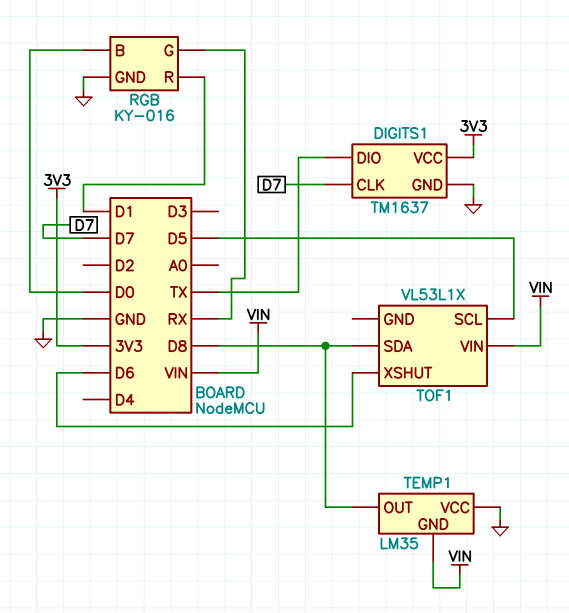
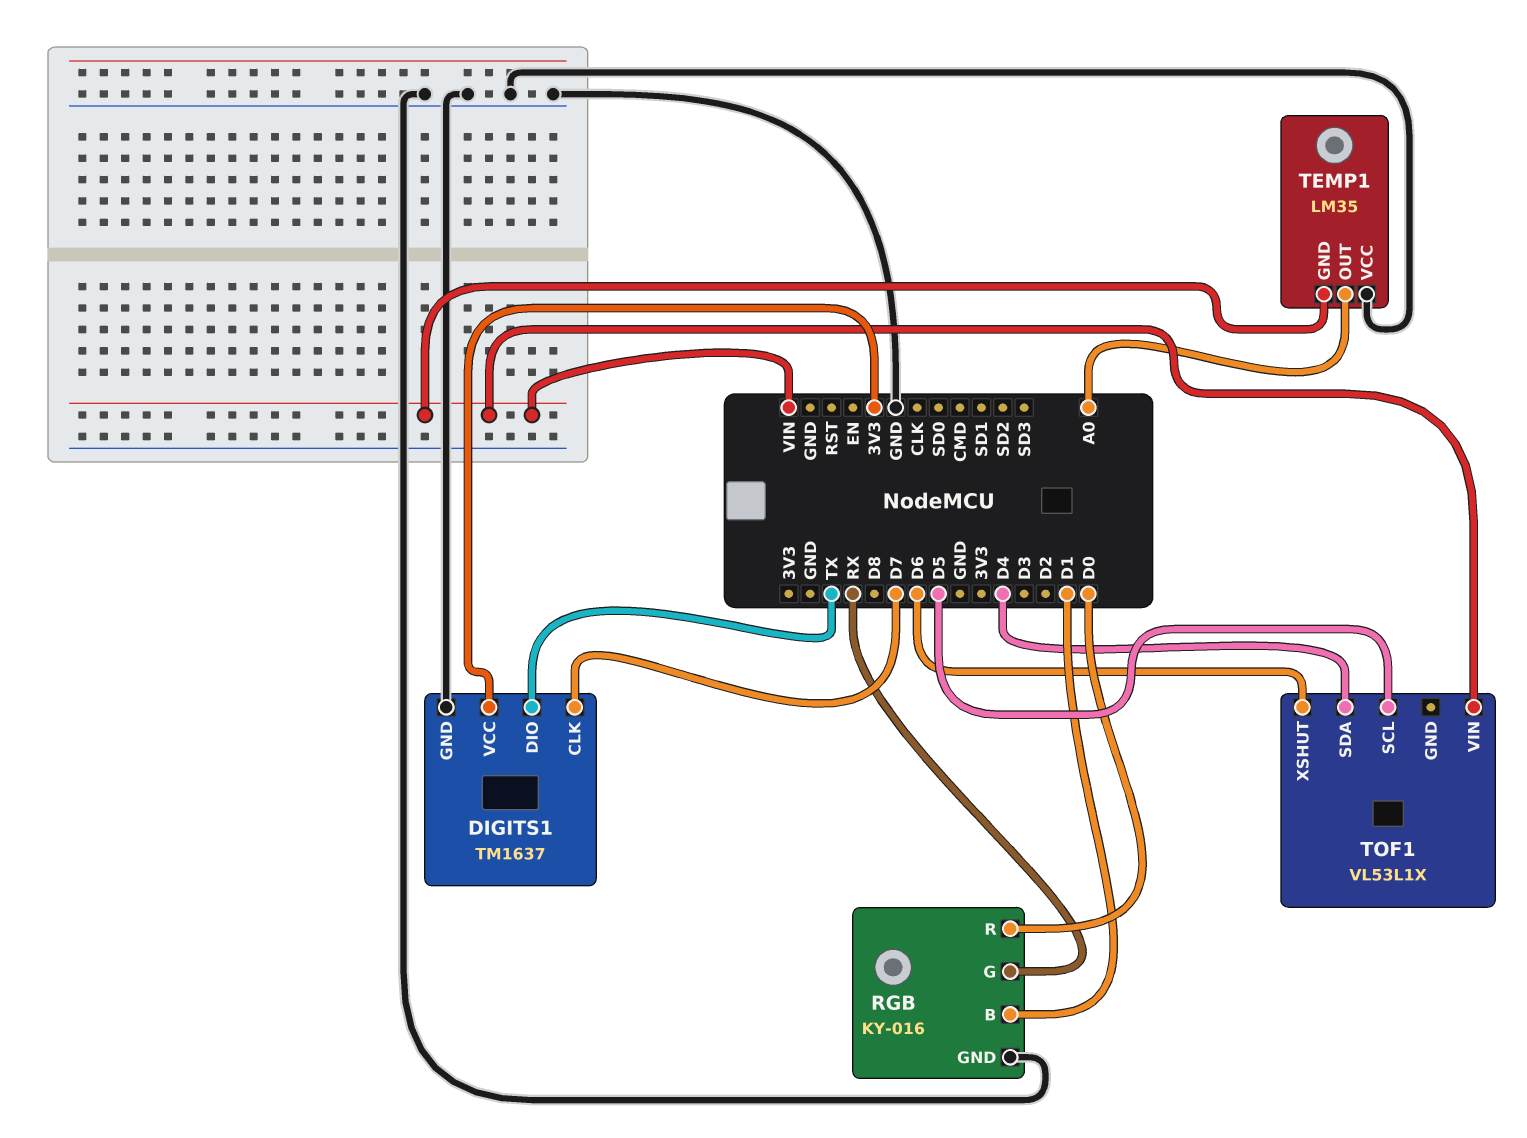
RGB pin B: D0 -> D1
RGB pin R: D1 -> D0
TEMP1 pin OUT: D8 -> A0
TOF1 pin SDA: D8 -> D4

